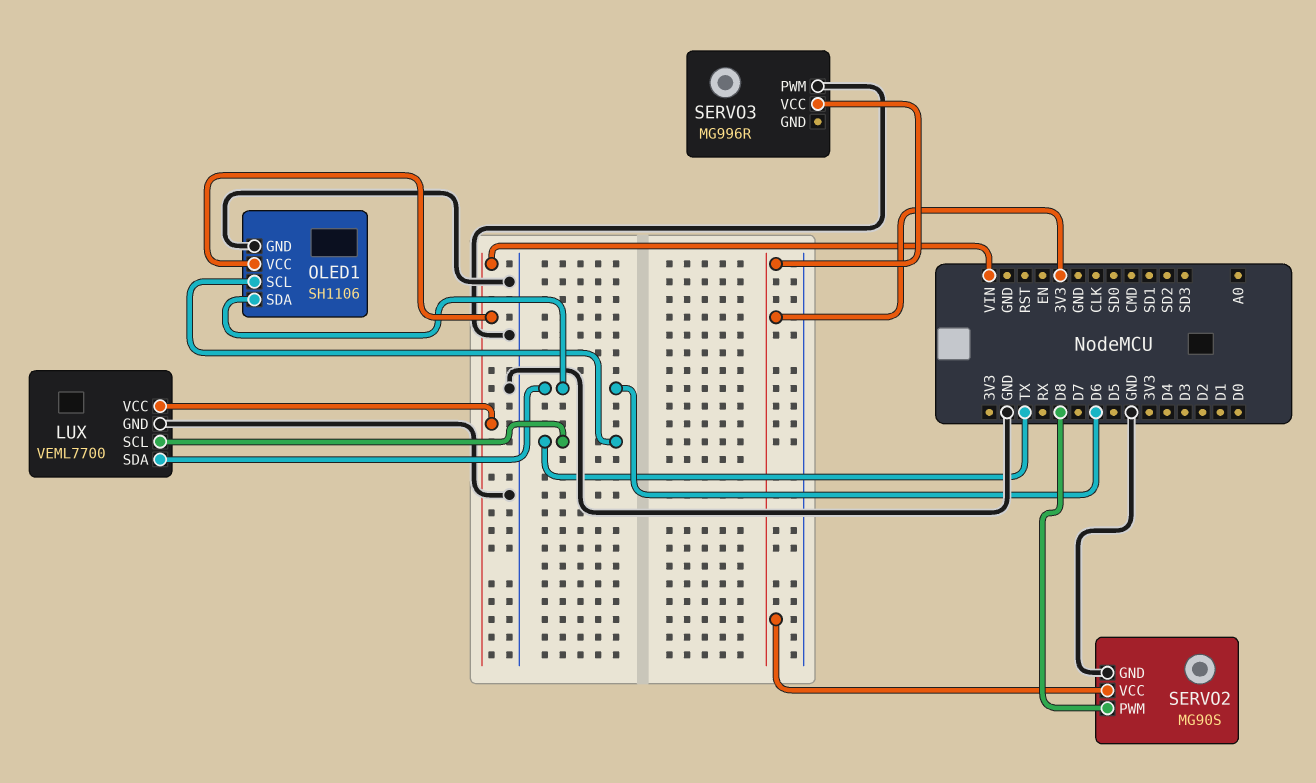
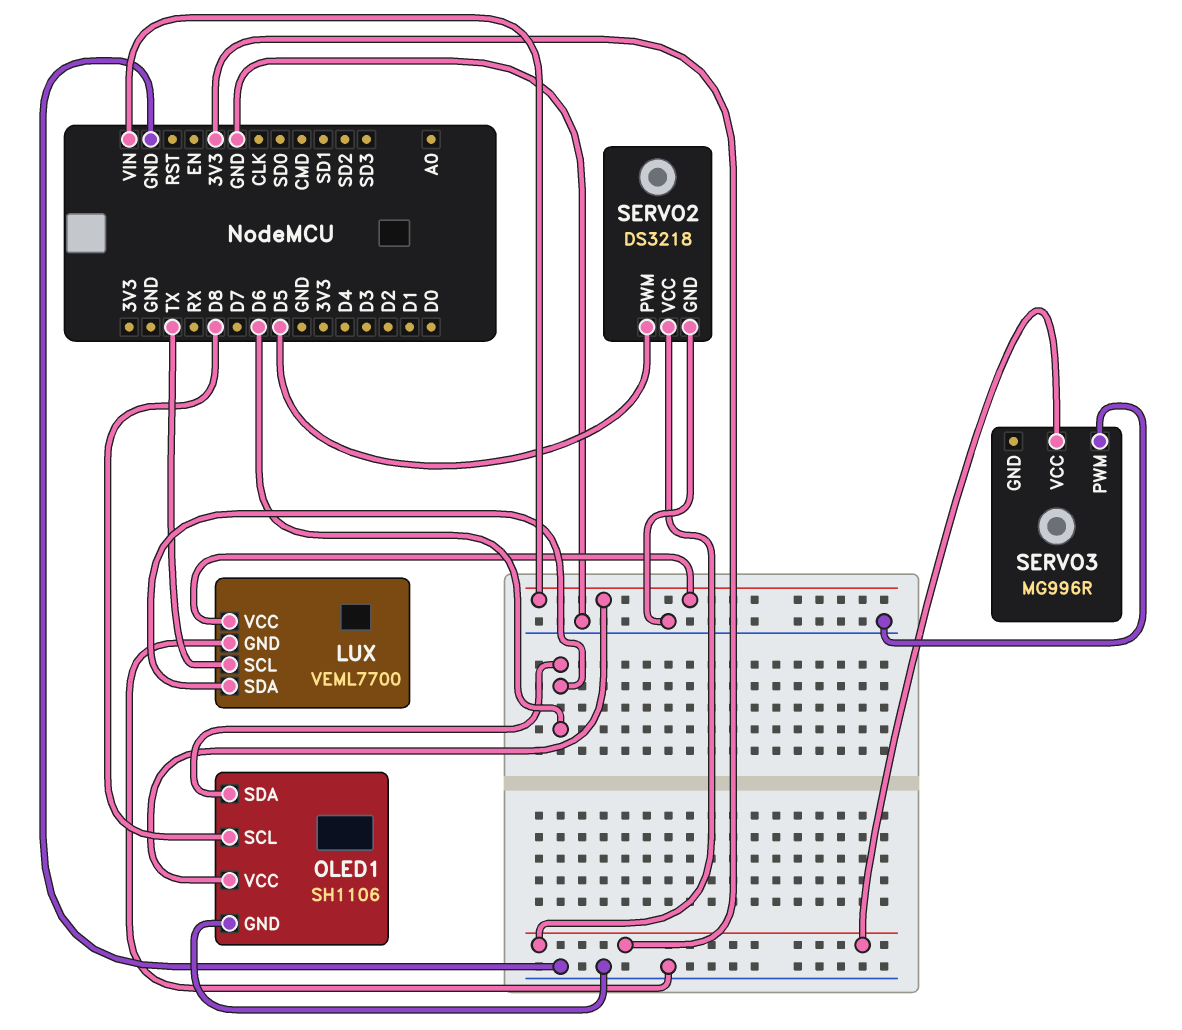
OLED1 pin SCL: TX -> D8
SERVO2: MG90S -> DS3218
SERVO2 pin PWM: D8 -> D5

